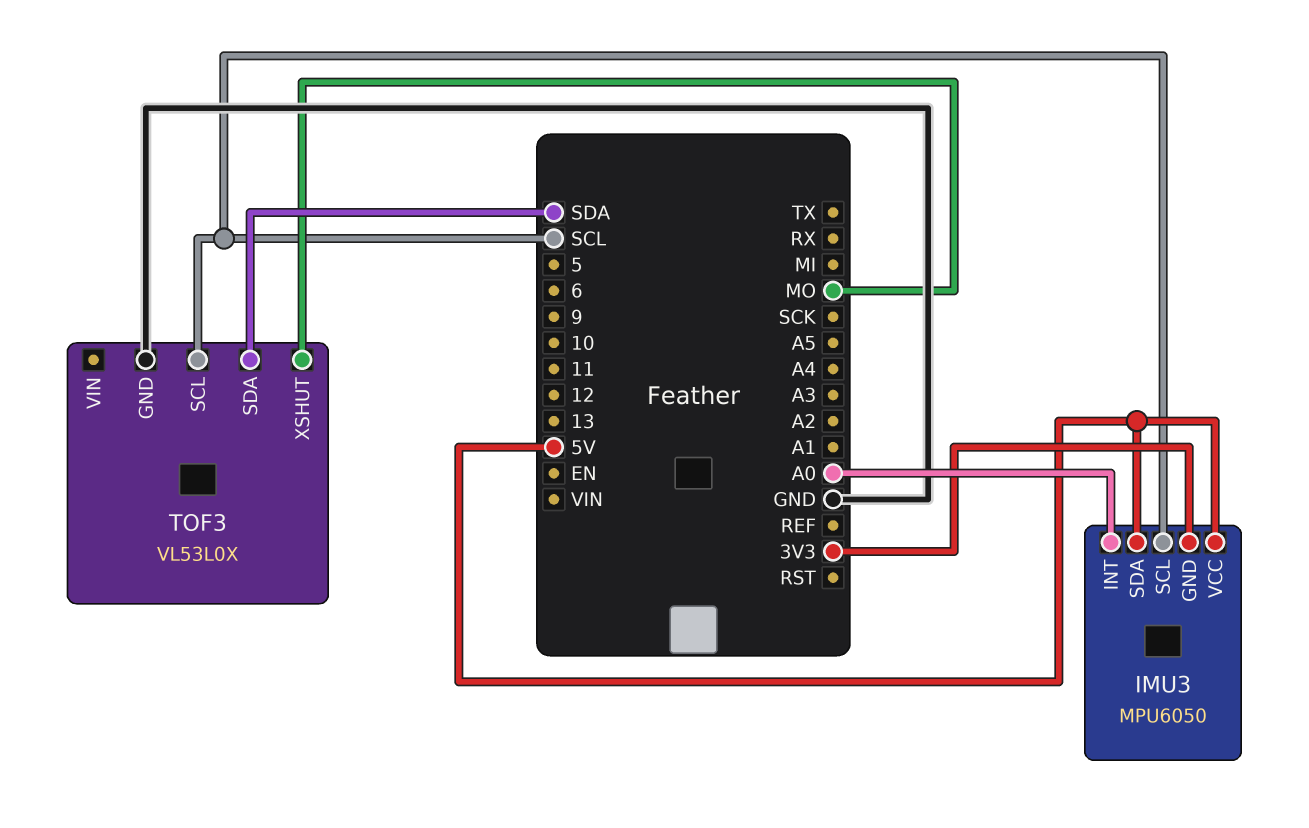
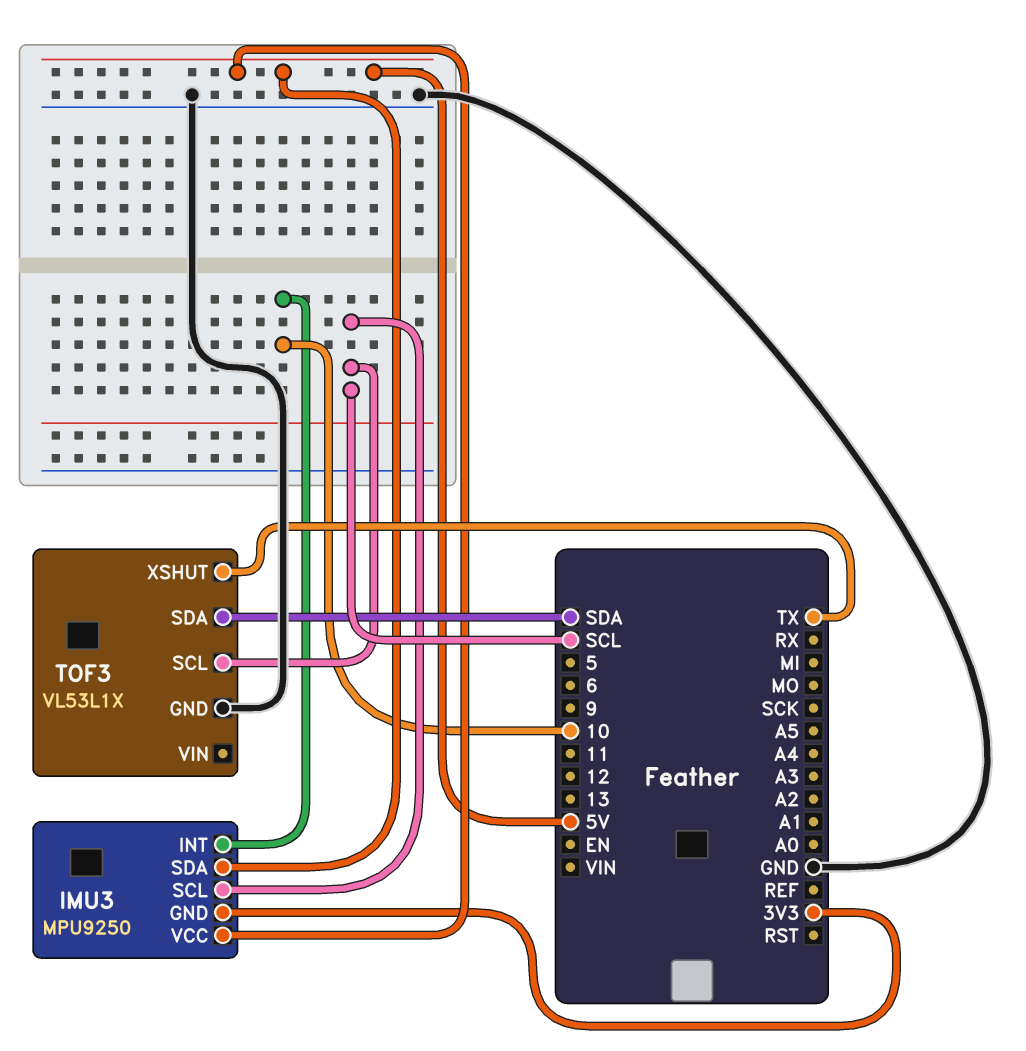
IMU3: MPU6050 -> MPU9250
IMU3 pin INT: A0 -> 10
TOF3: VL53L0X -> VL53L1X
TOF3 pin XSHUT: MO -> TX

